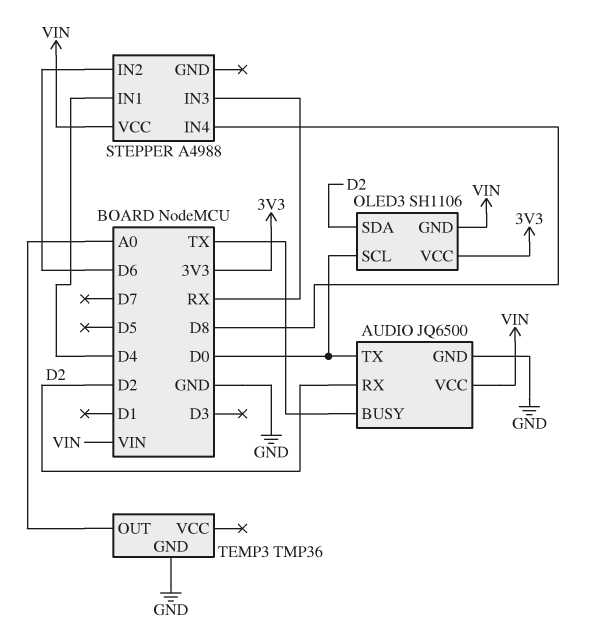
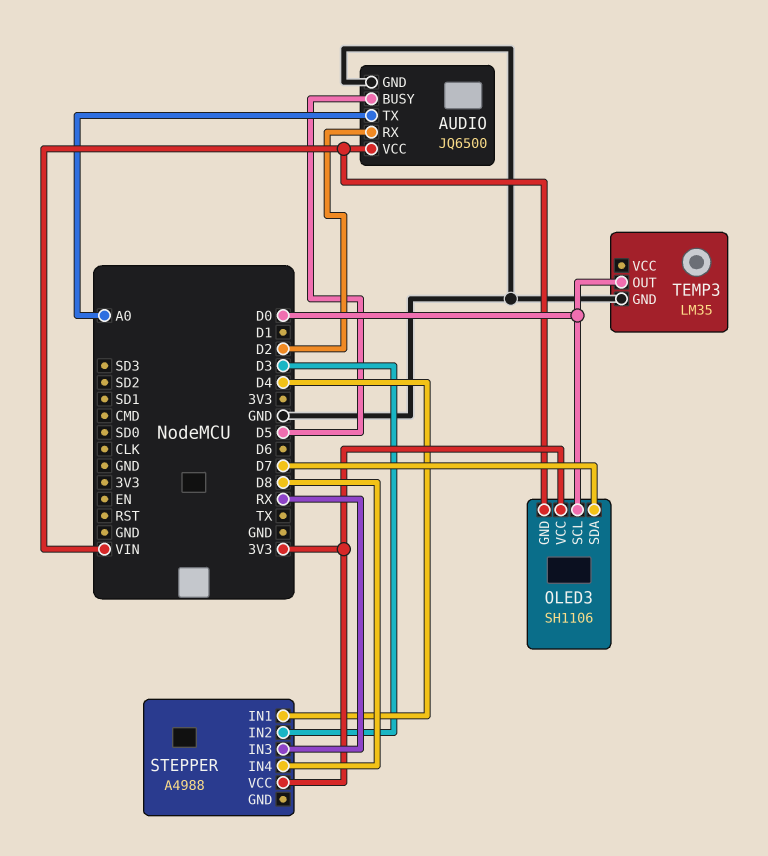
AUDIO pin BUSY: TX -> D5
AUDIO pin TX: D0 -> A0
OLED3 pin SDA: D2 -> D7
STEPPER pin IN2: D6 -> D3
STEPPER pin VCC: VIN -> 3V3
TEMP3: TMP36 -> LM35
TEMP3 pin OUT: A0 -> D0

